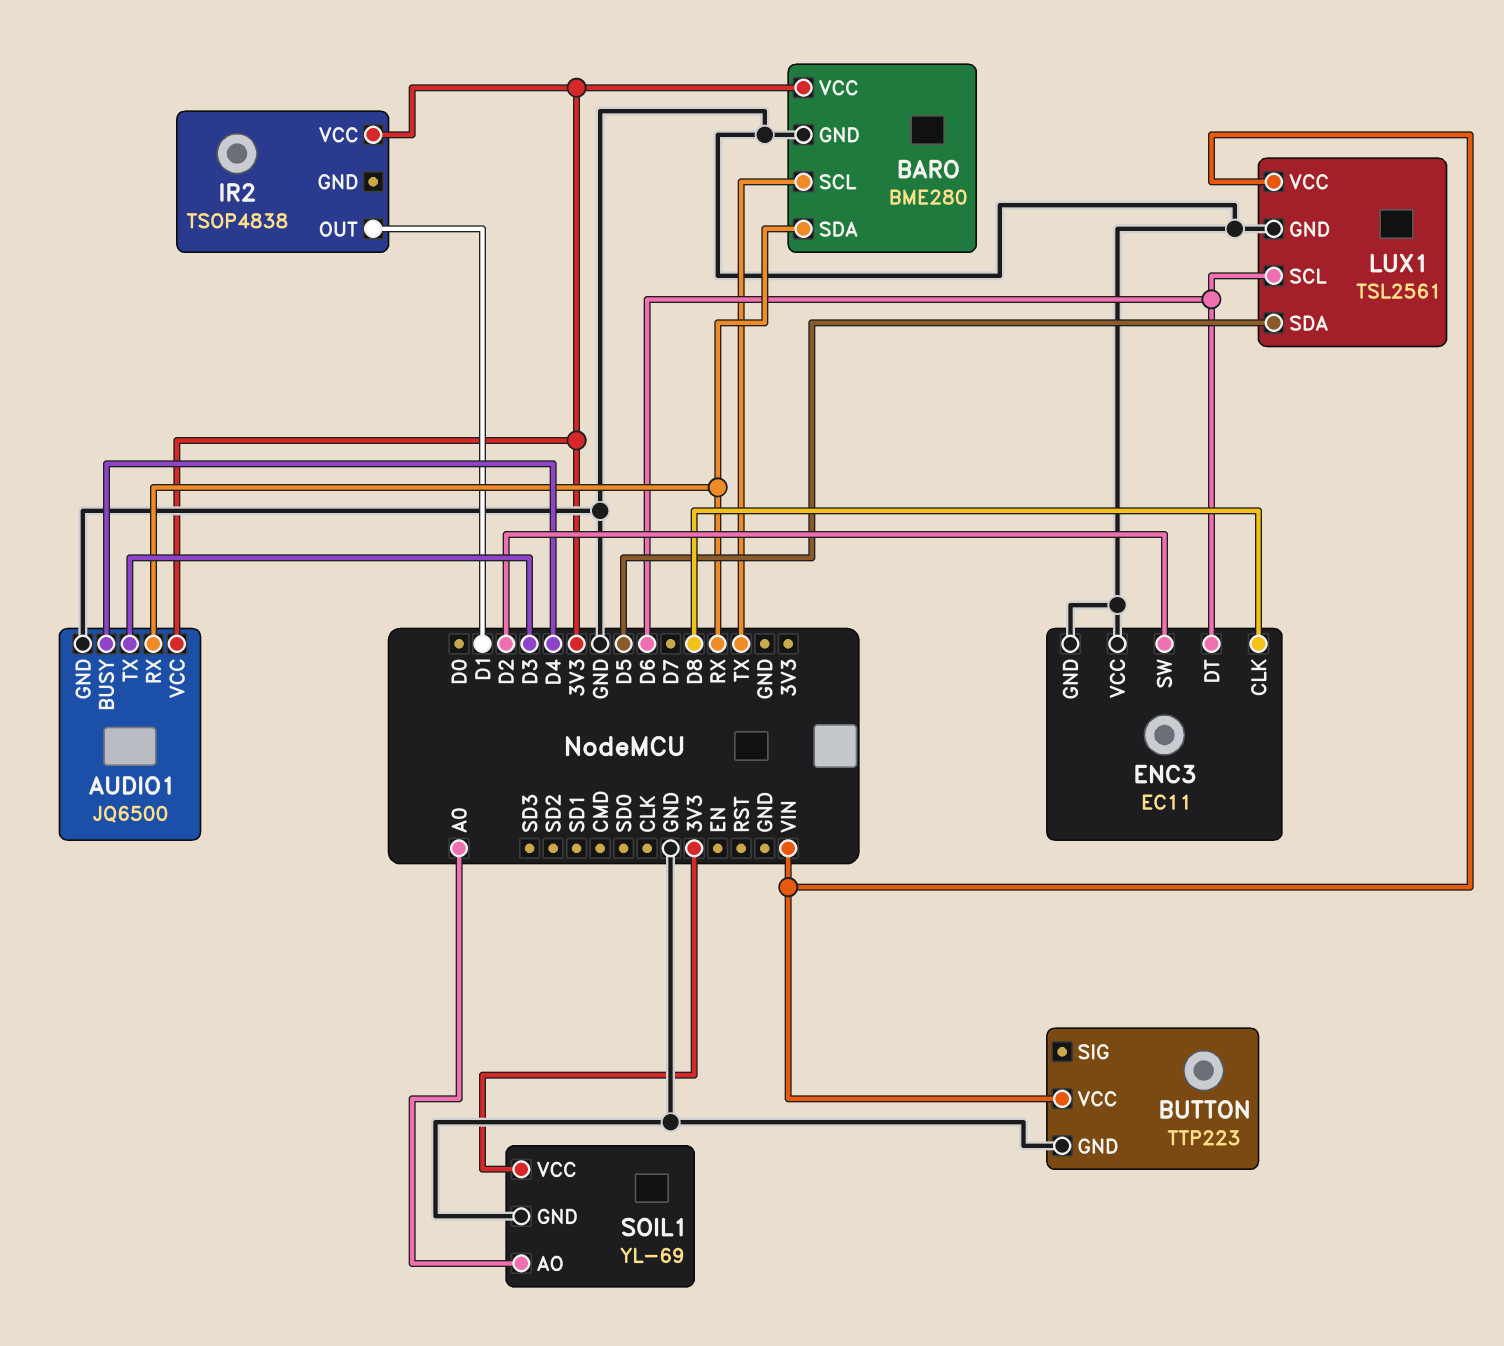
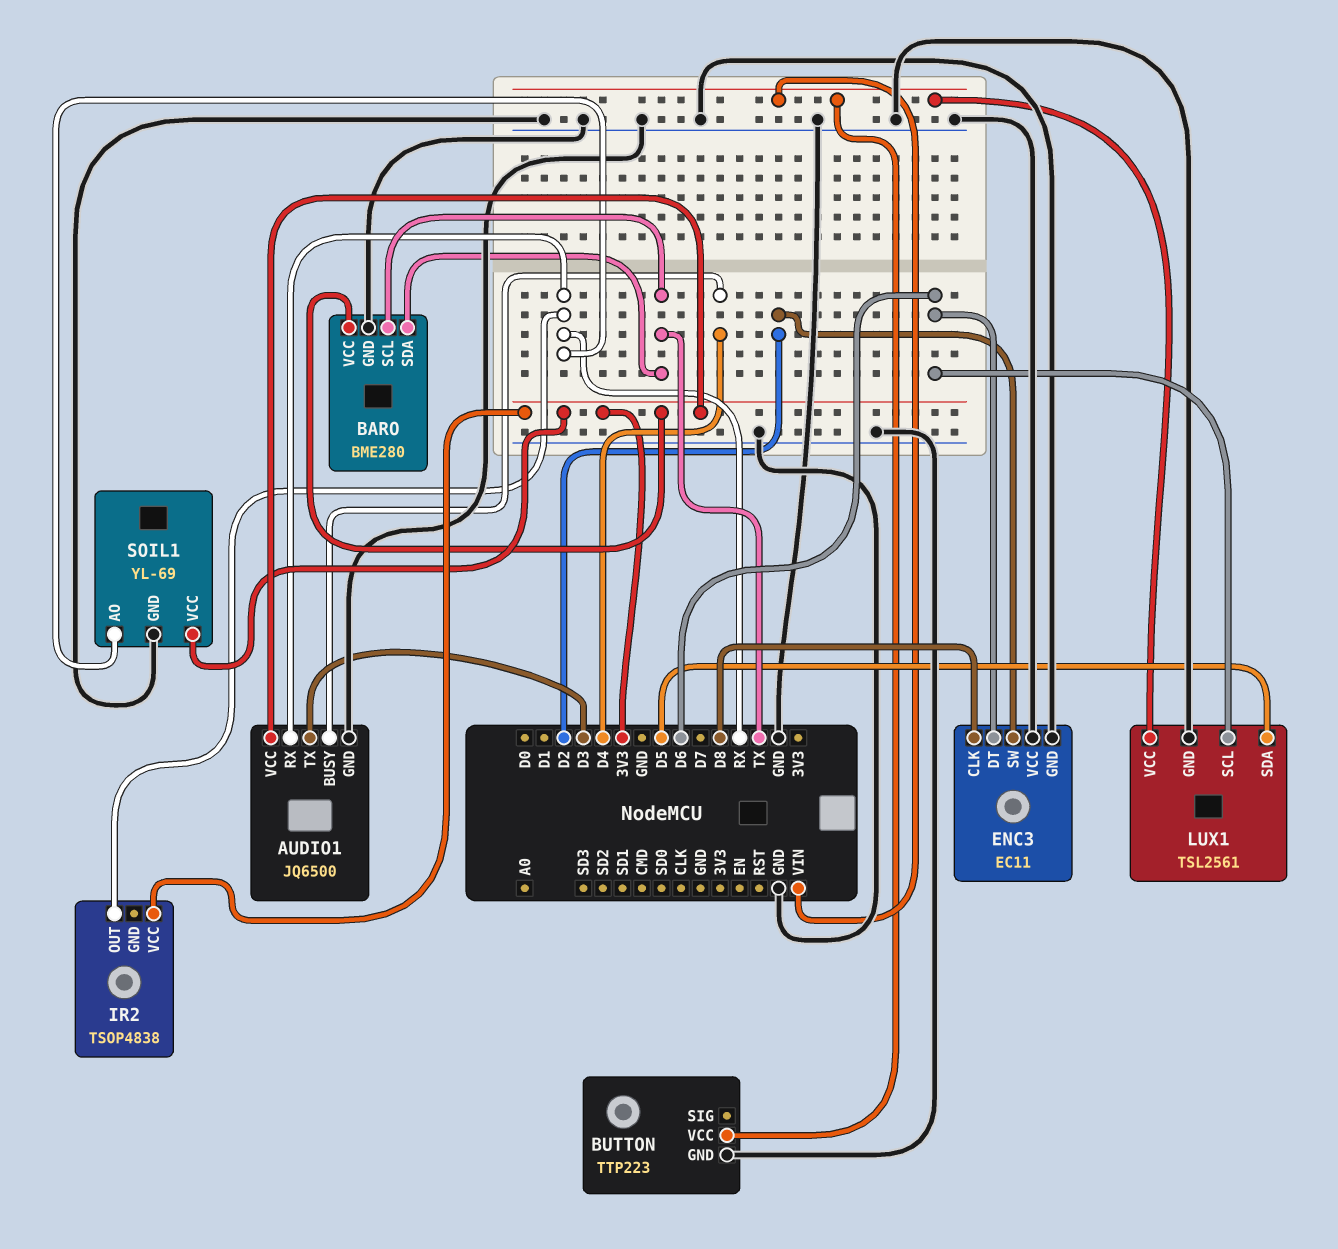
BARO pin SDA: RX -> TX
IR2 pin OUT: D1 -> RX
SOIL1 pin AO: A0 -> RX

